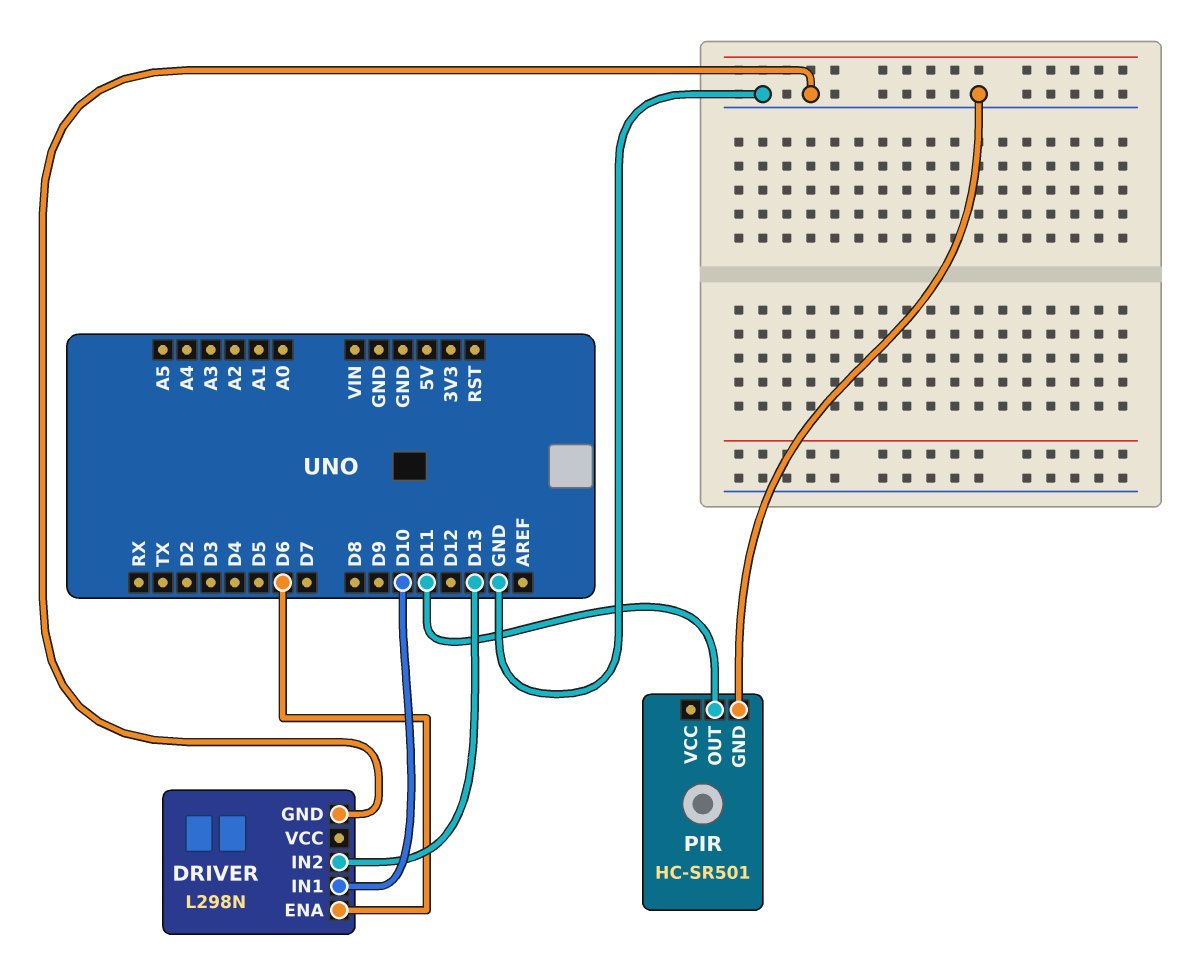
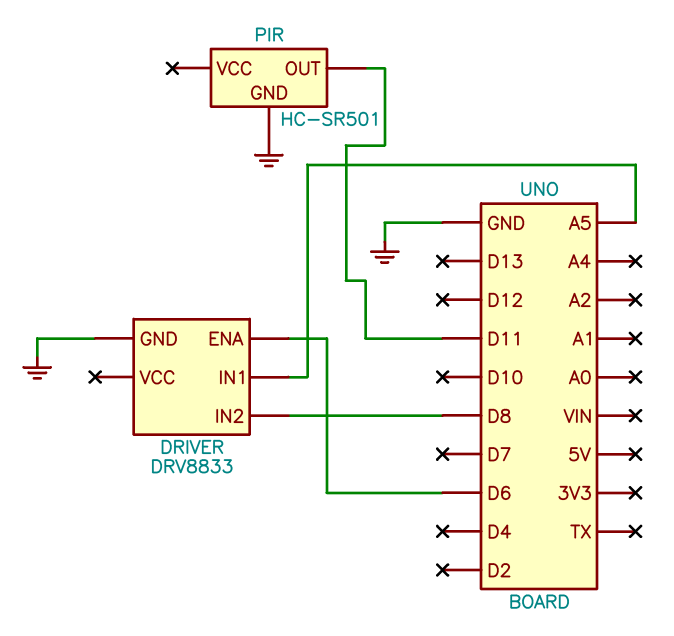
DRIVER: L298N -> DRV8833
DRIVER pin IN1: D10 -> A5
DRIVER pin IN2: D13 -> D8

